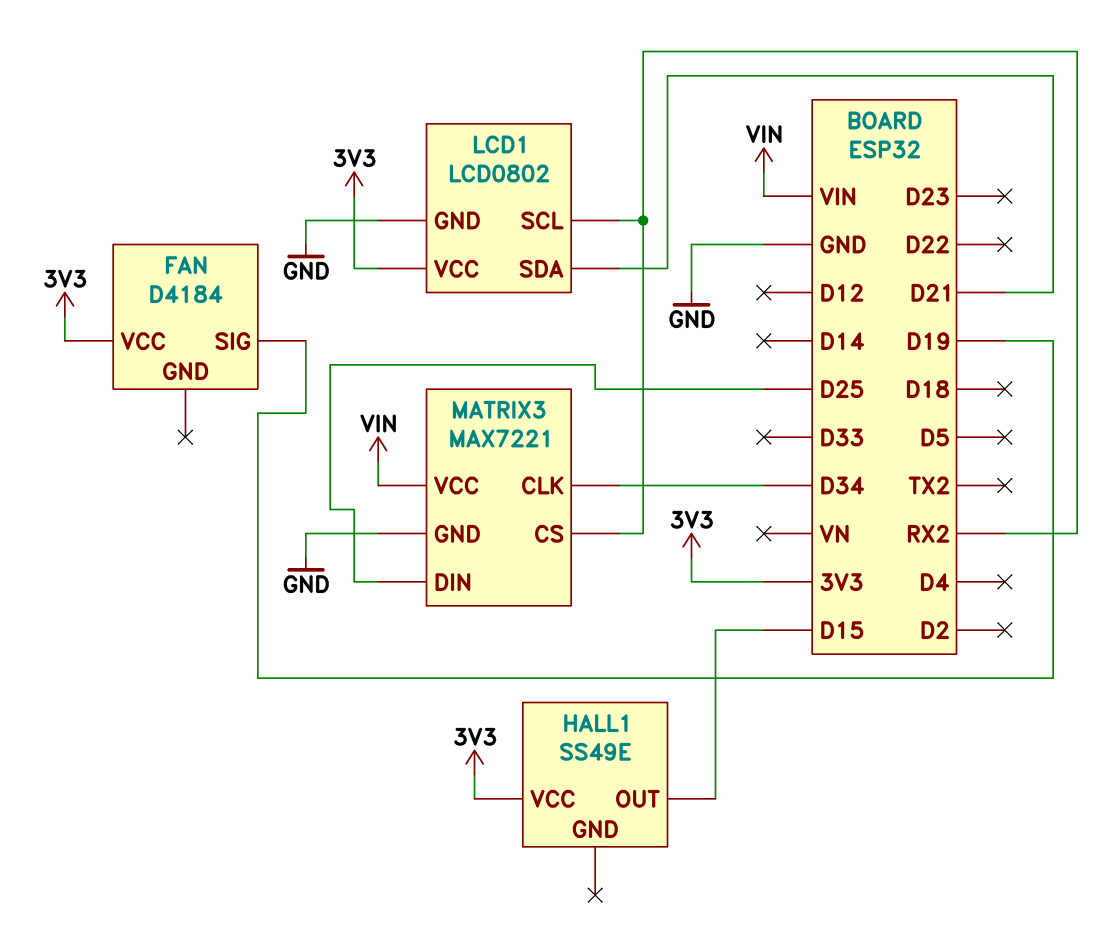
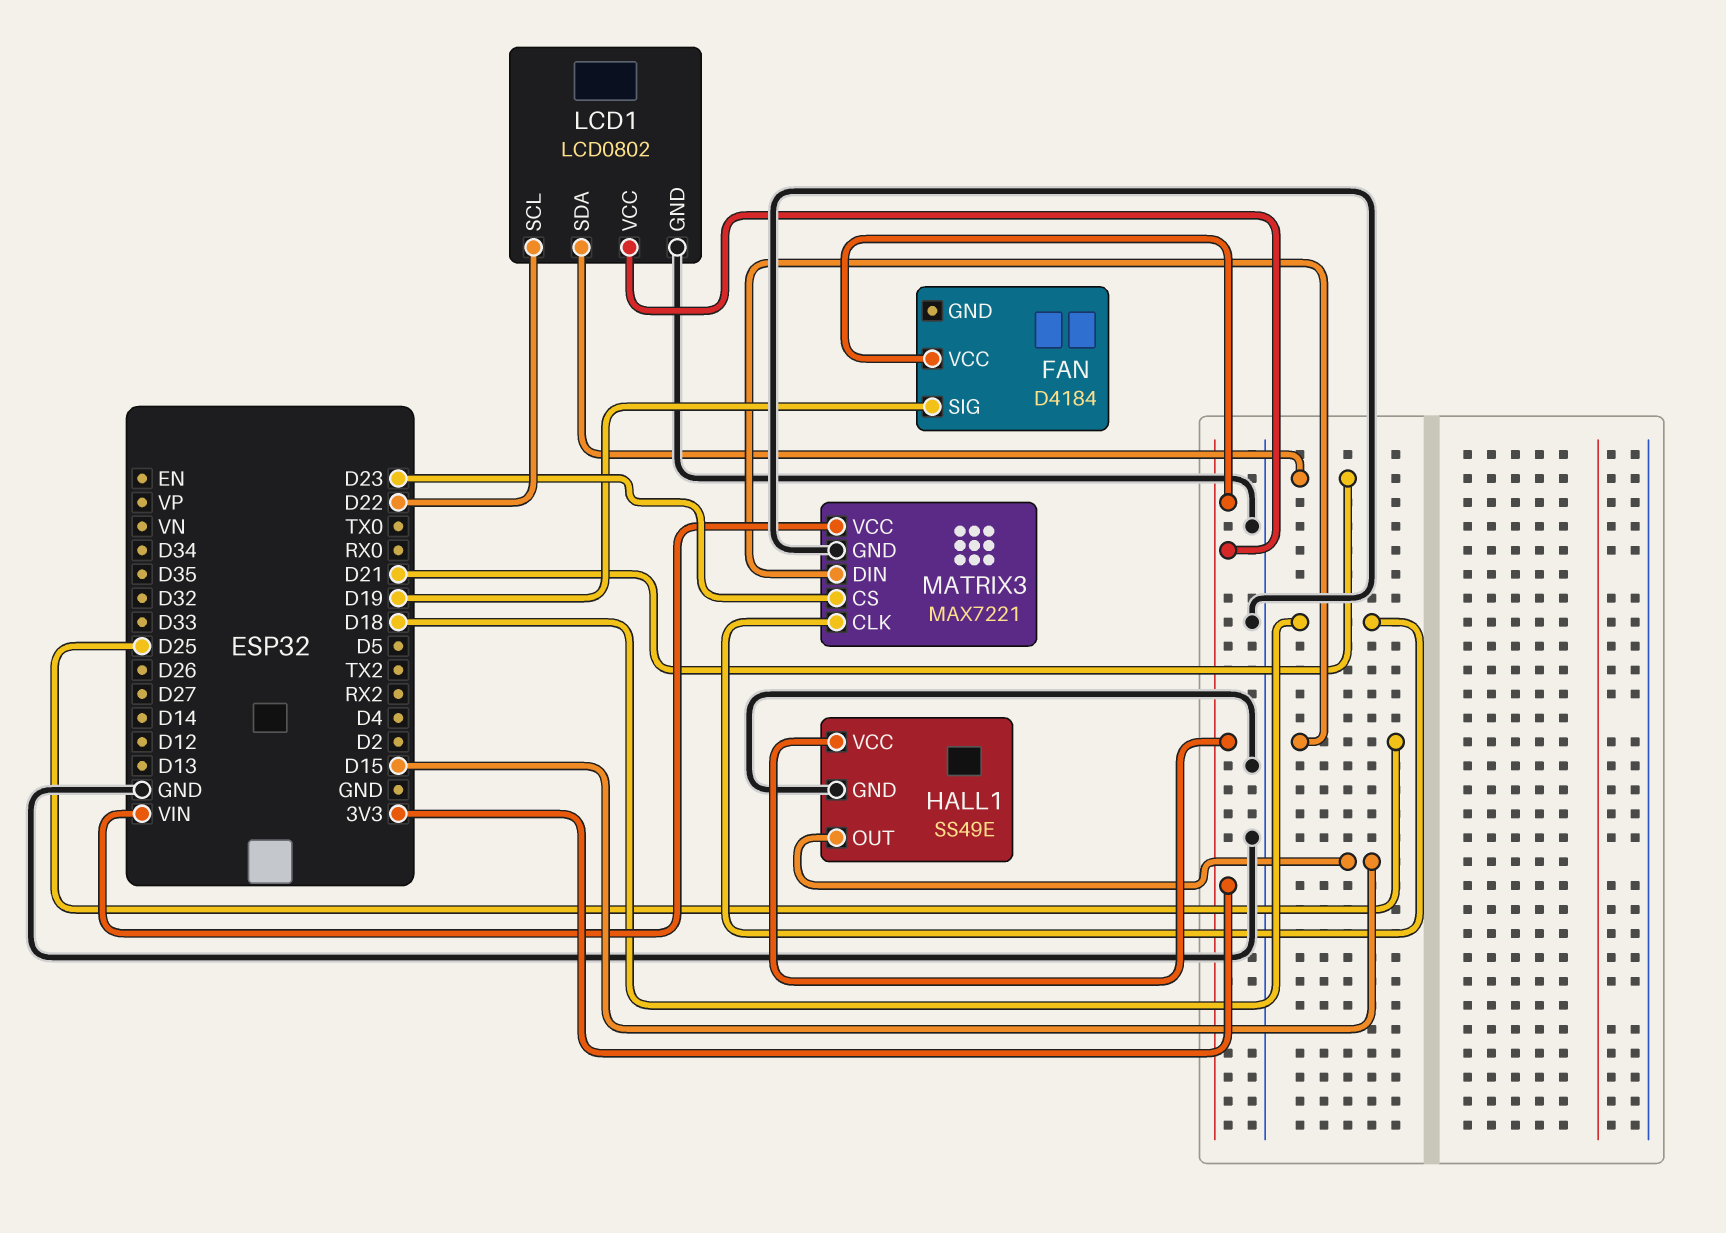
HALL1 pin GND: none -> GND
LCD1 pin SCL: RX2 -> D22
MATRIX3 pin CLK: D34 -> D18
MATRIX3 pin CS: RX2 -> D23

